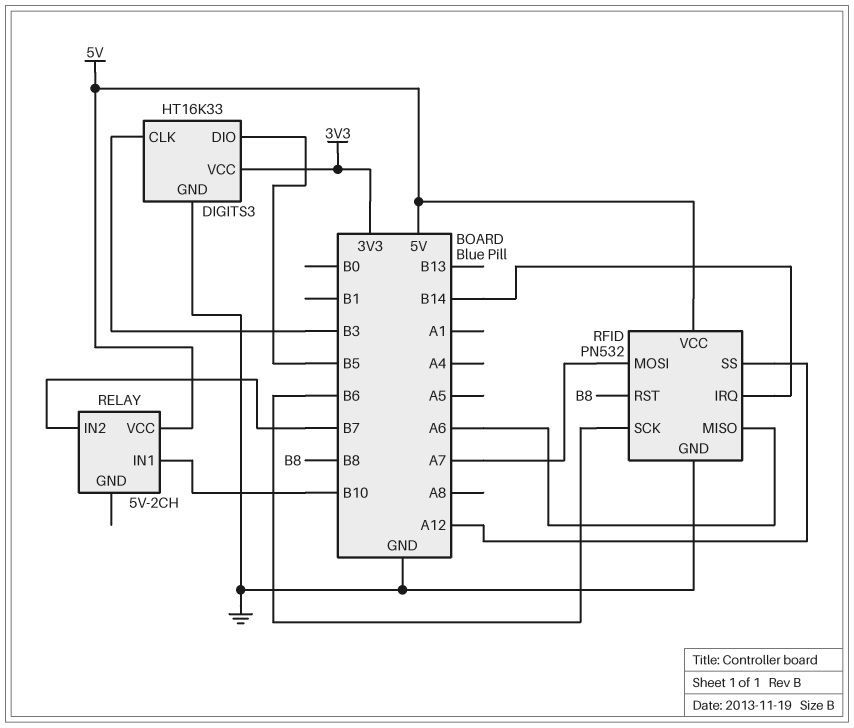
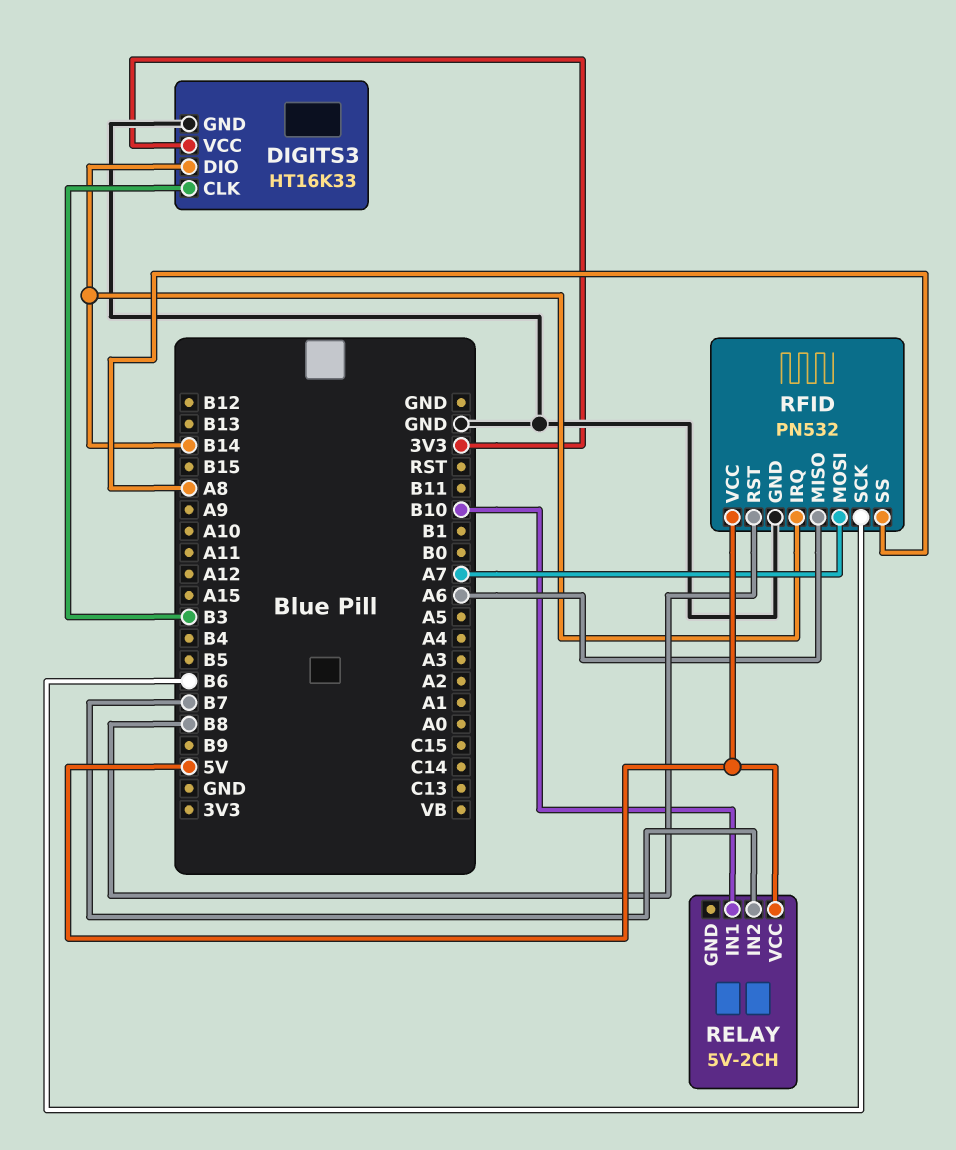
DIGITS3 pin DIO: B5 -> B14
RFID pin SS: A12 -> A8

